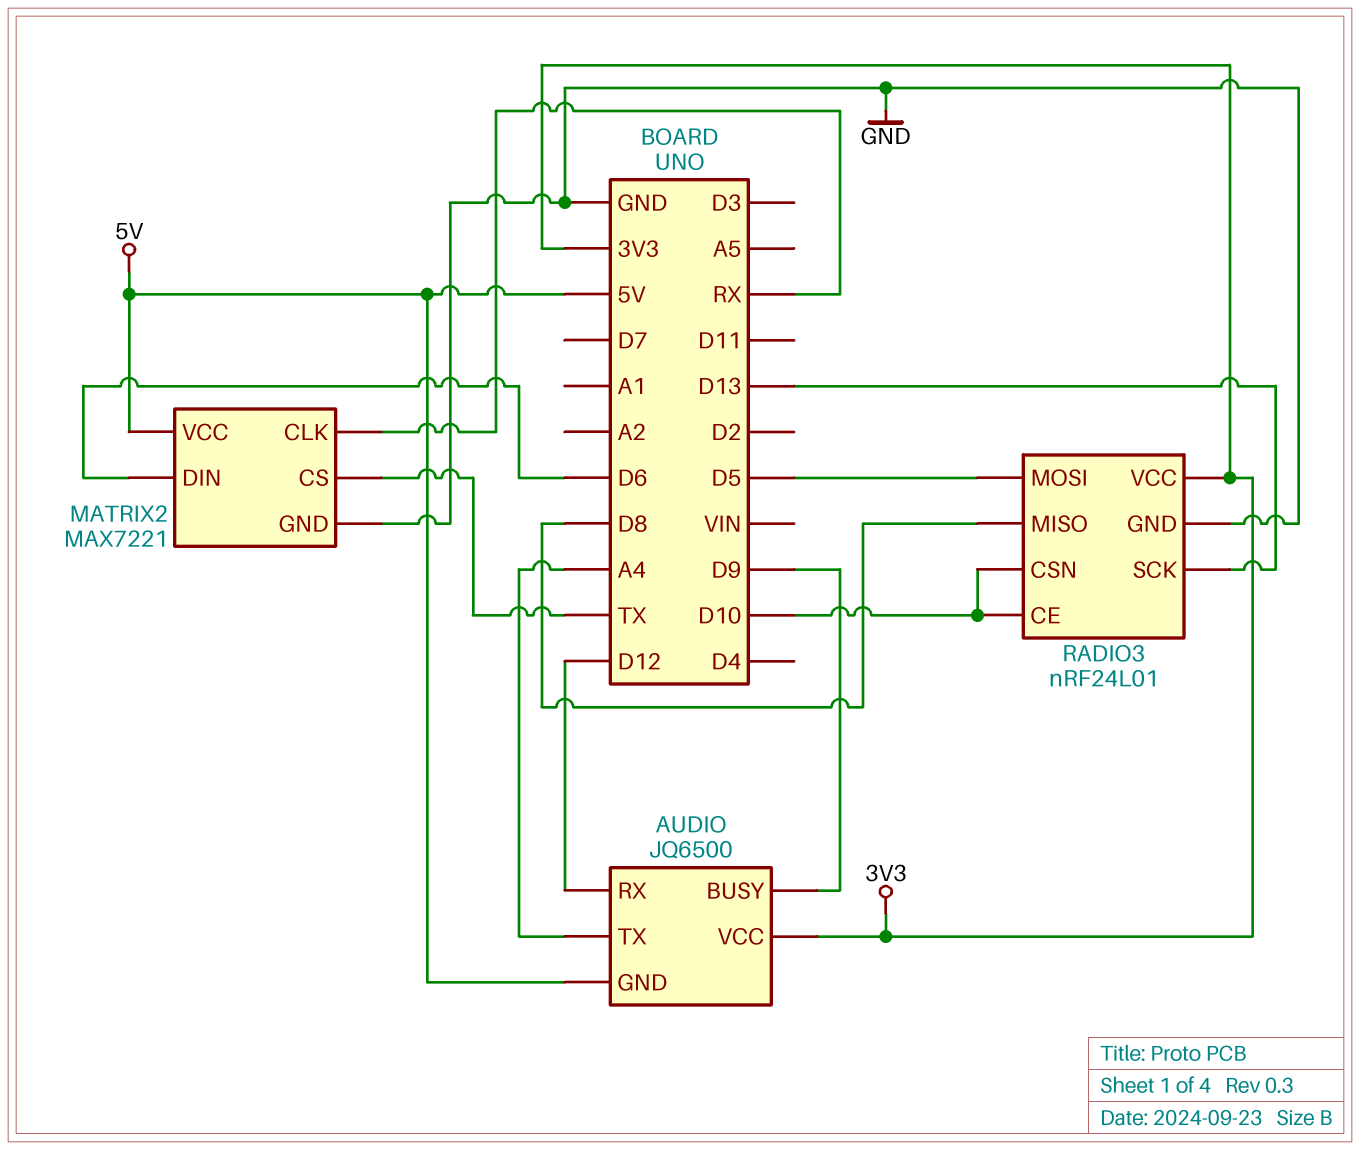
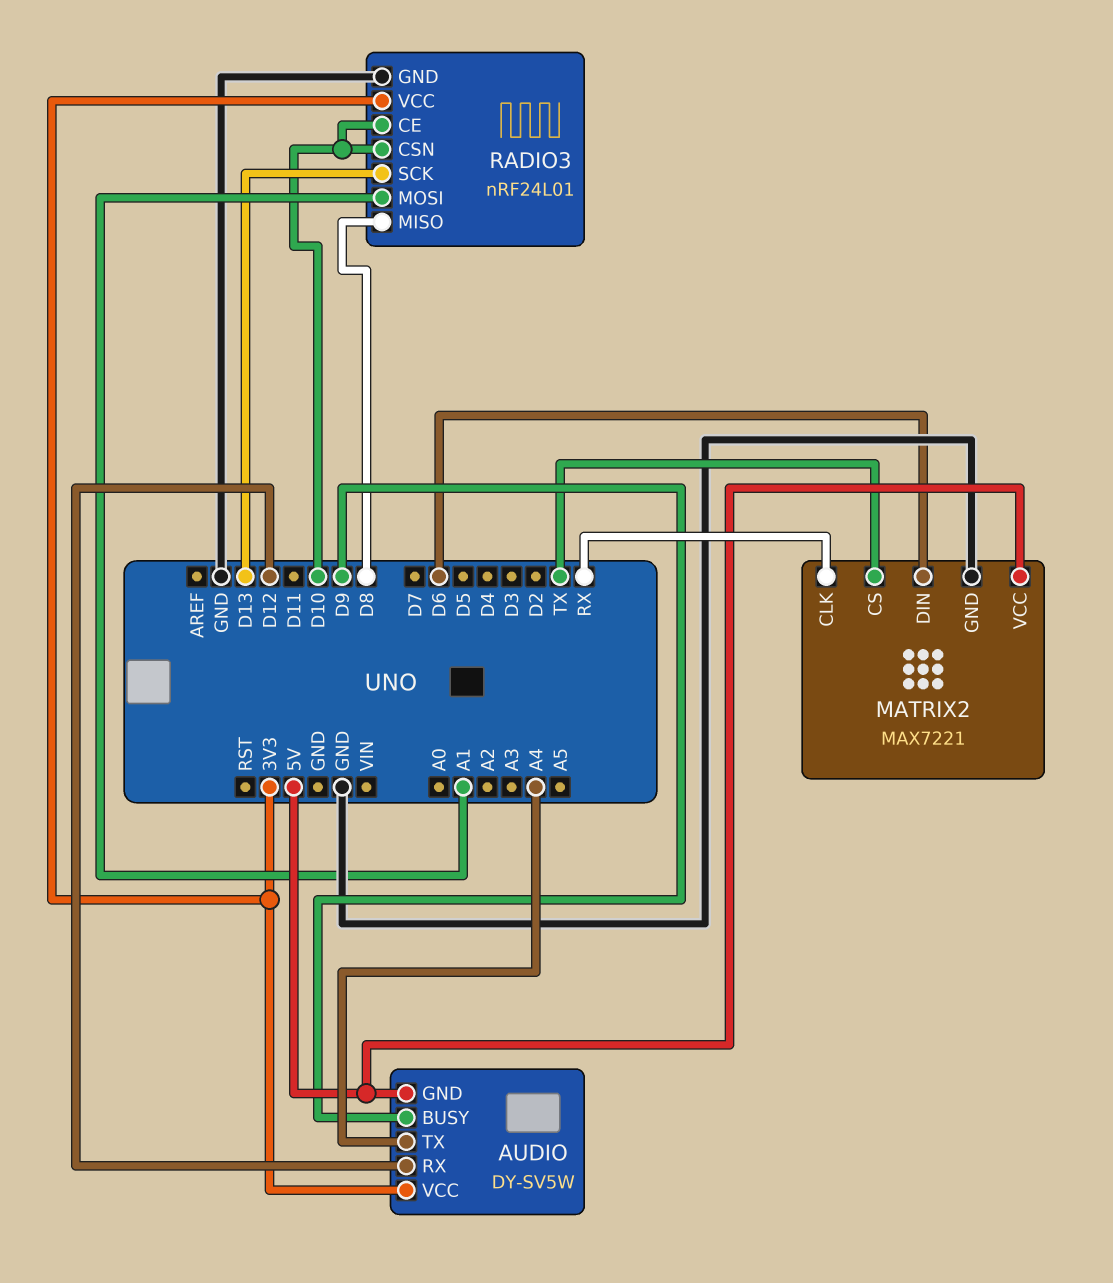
AUDIO: JQ6500 -> DY-SV5W
RADIO3 pin MOSI: D5 -> A1

